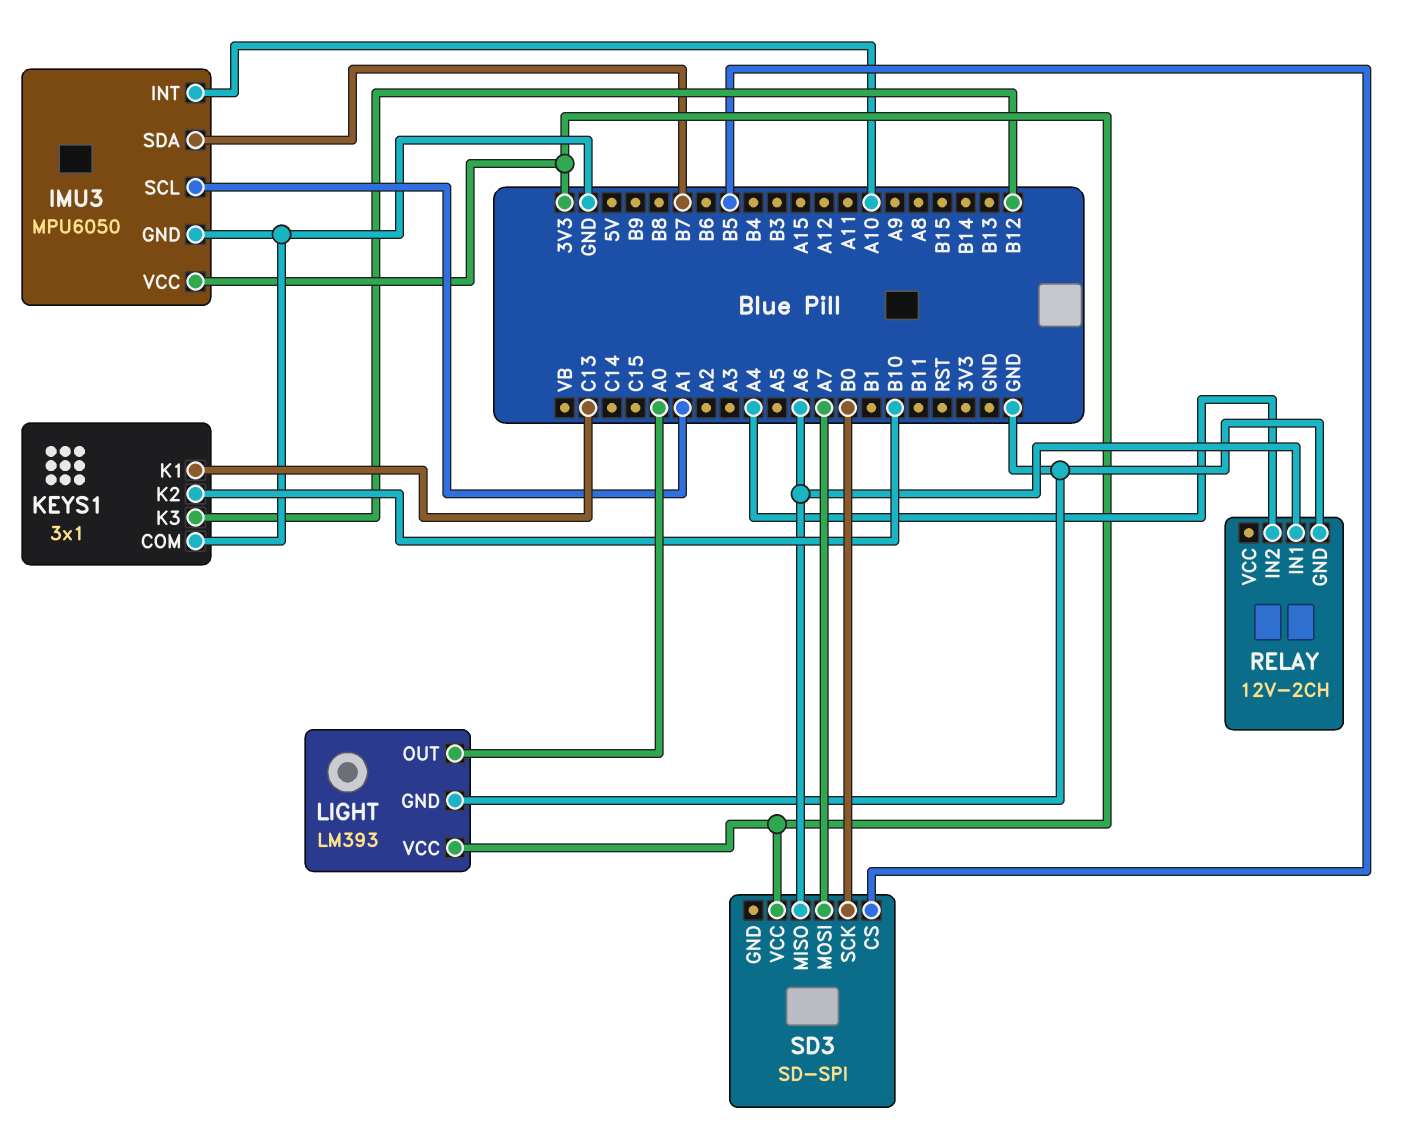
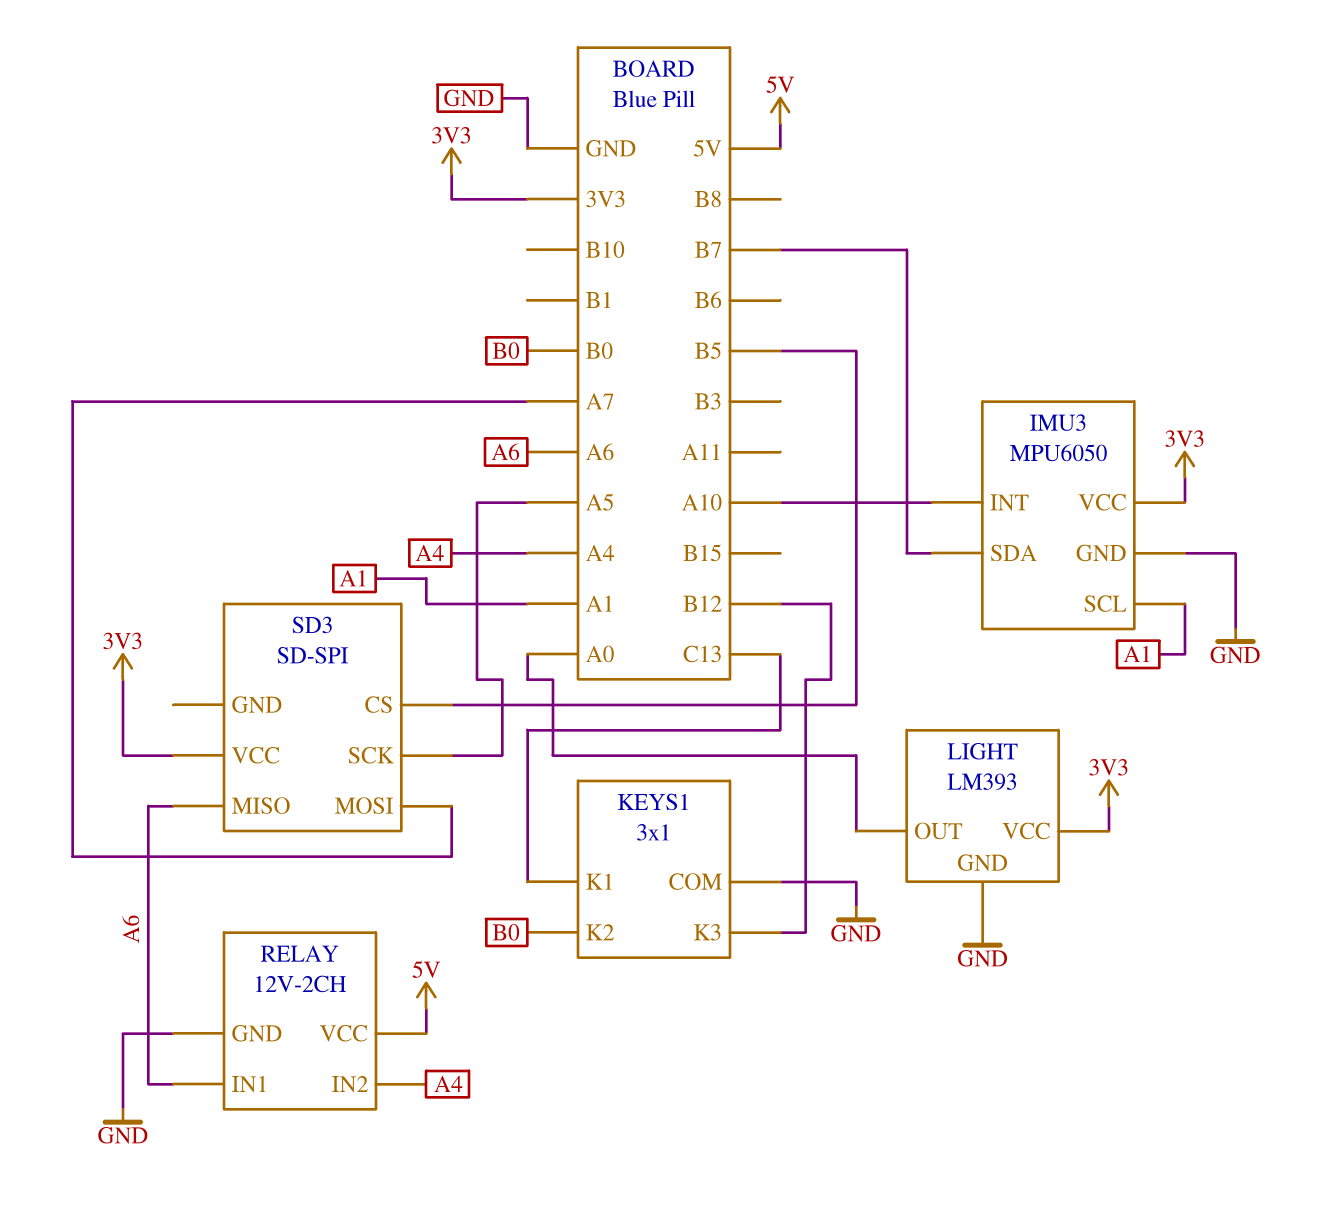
KEYS1 pin K2: B10 -> B0
RELAY pin VCC: none -> 5V
SD3 pin SCK: B0 -> A5

